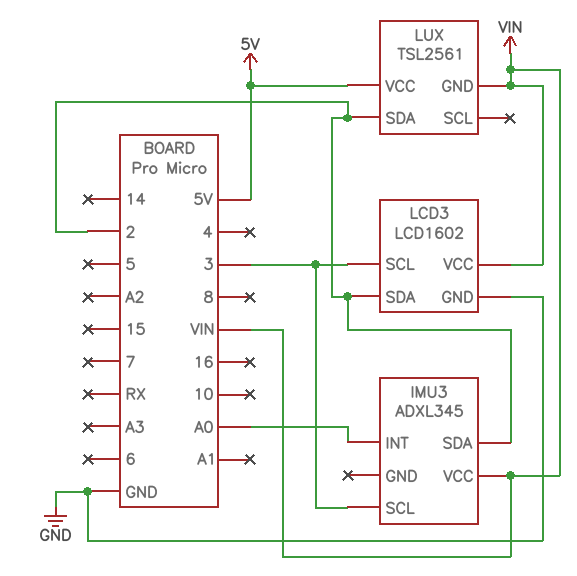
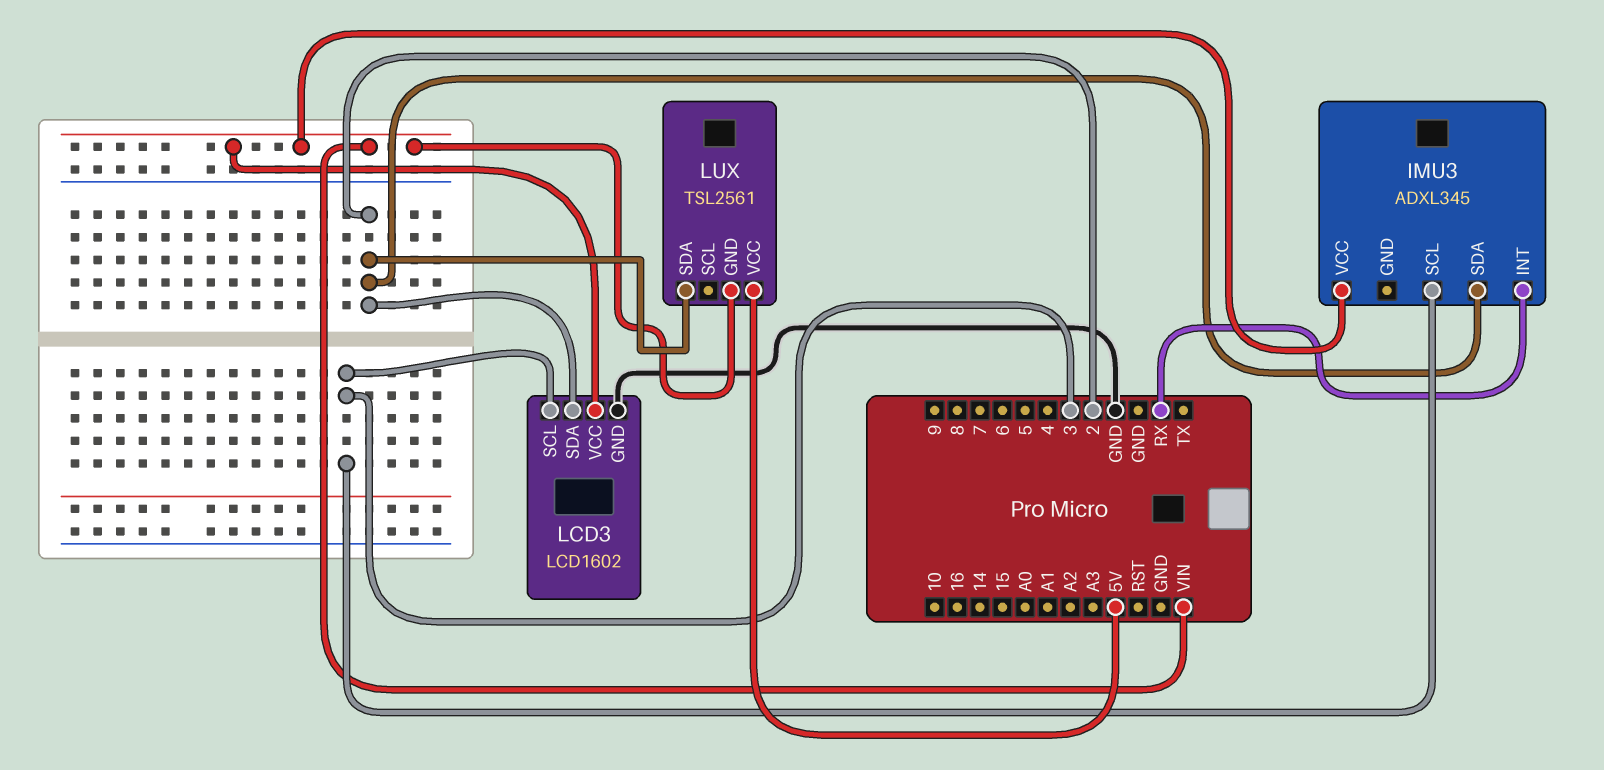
IMU3 pin INT: A0 -> RX

